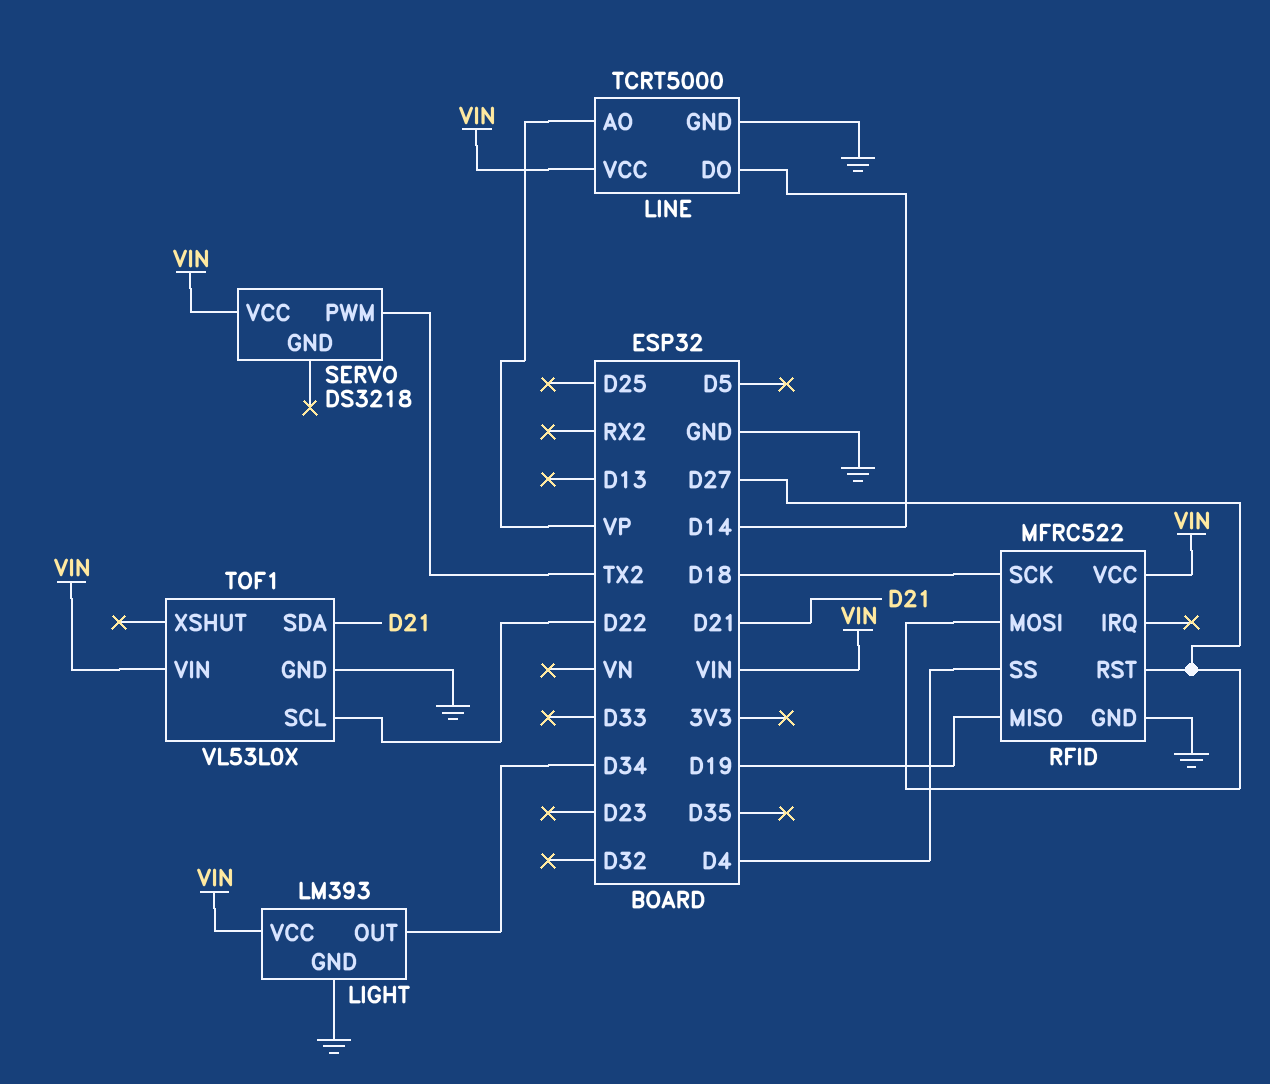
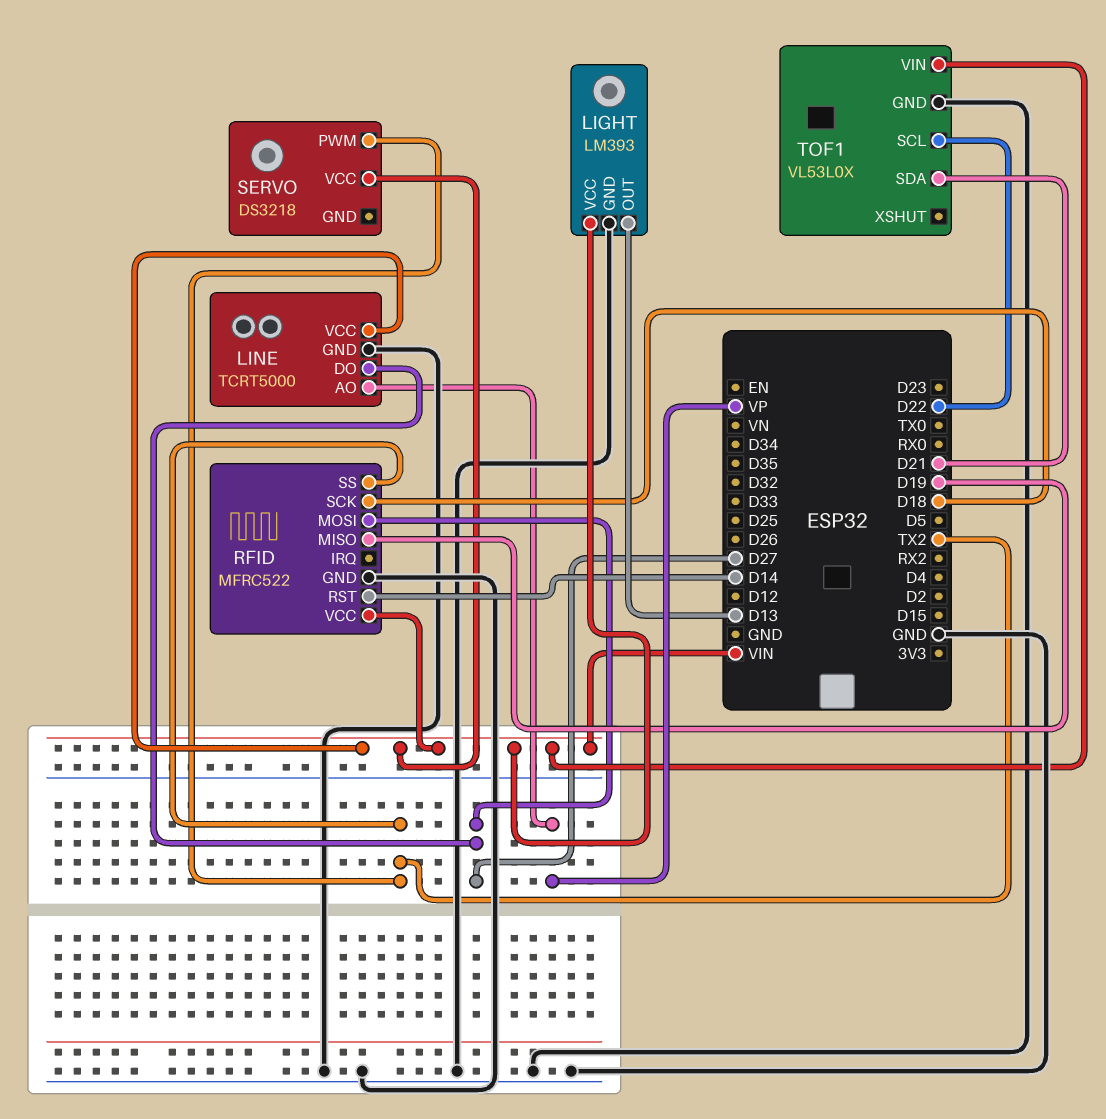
LIGHT pin OUT: D34 -> D13
LINE pin DO: D14 -> D27
RFID pin RST: D27 -> D14
RFID pin SS: D4 -> TX2

